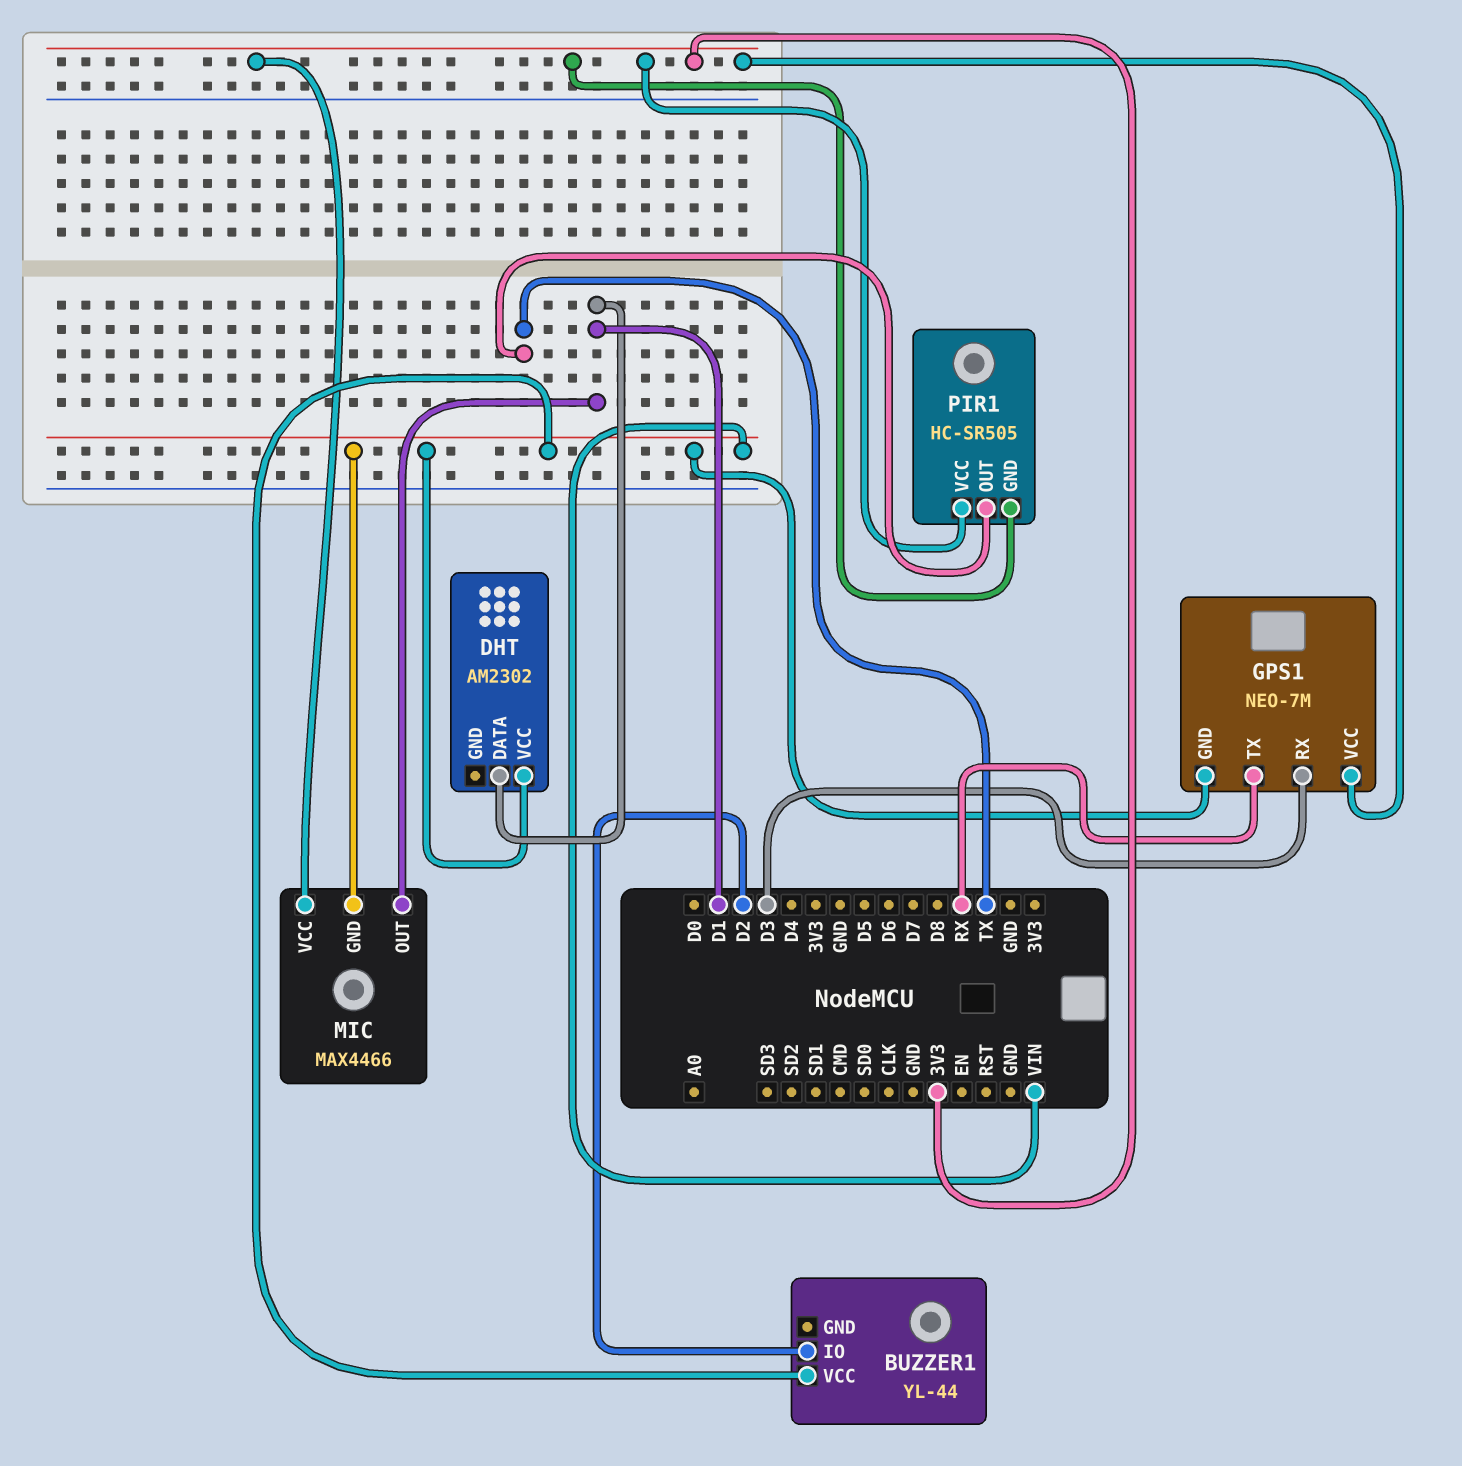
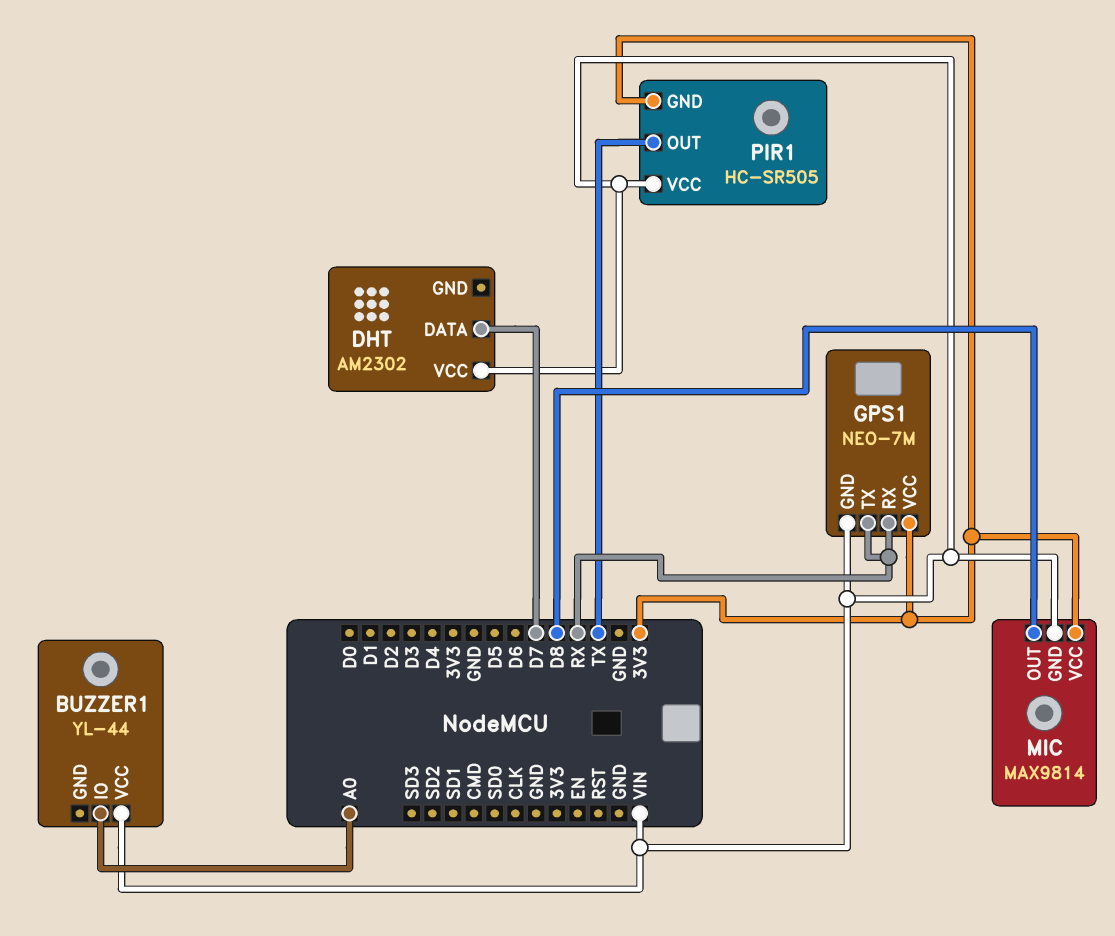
BUZZER1 pin IO: D2 -> A0
DHT pin DATA: D1 -> D7
GPS1 pin RX: D3 -> RX
MIC: MAX4466 -> MAX9814
MIC pin OUT: D1 -> D8
PIR1 pin VCC: 3V3 -> VIN

